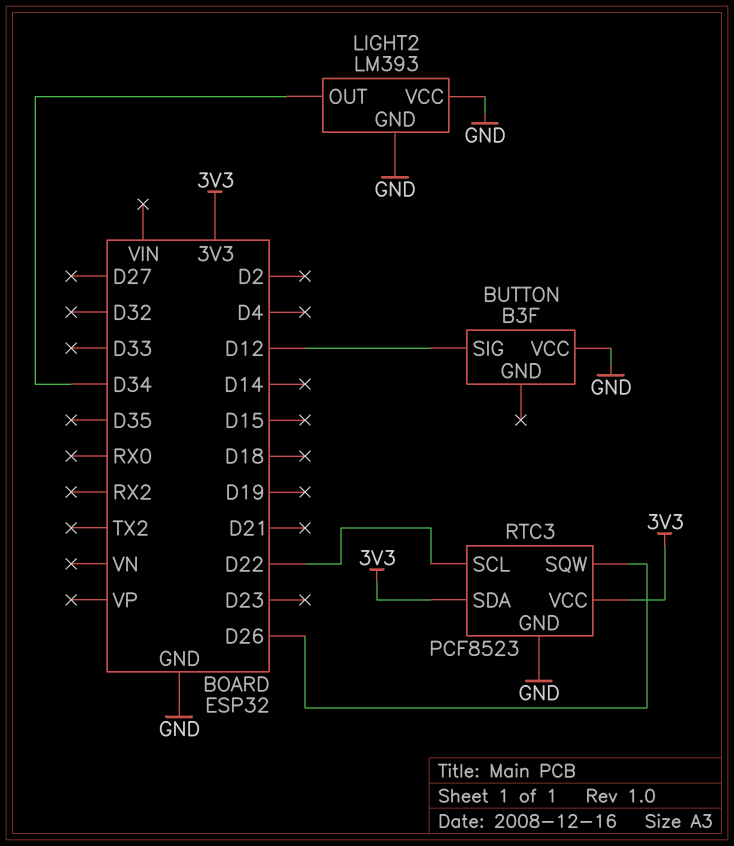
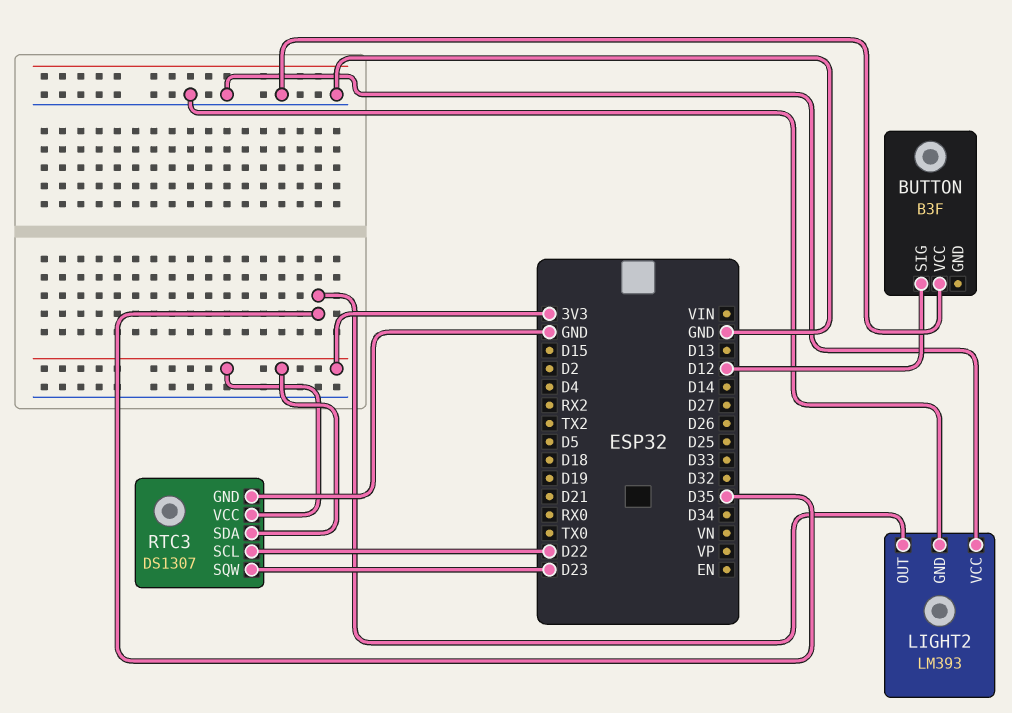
LIGHT2 pin OUT: D34 -> D35
RTC3: PCF8523 -> DS1307
RTC3 pin SQW: D26 -> D23

